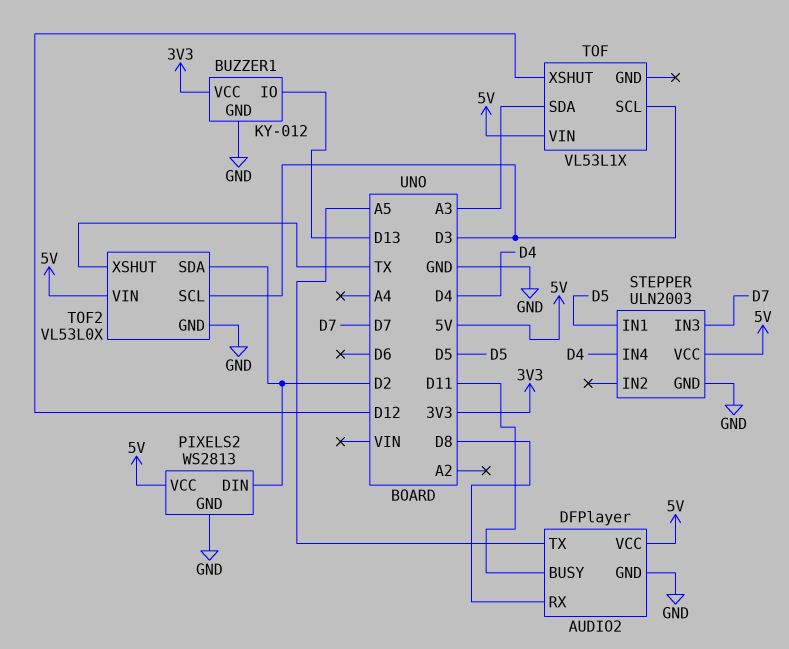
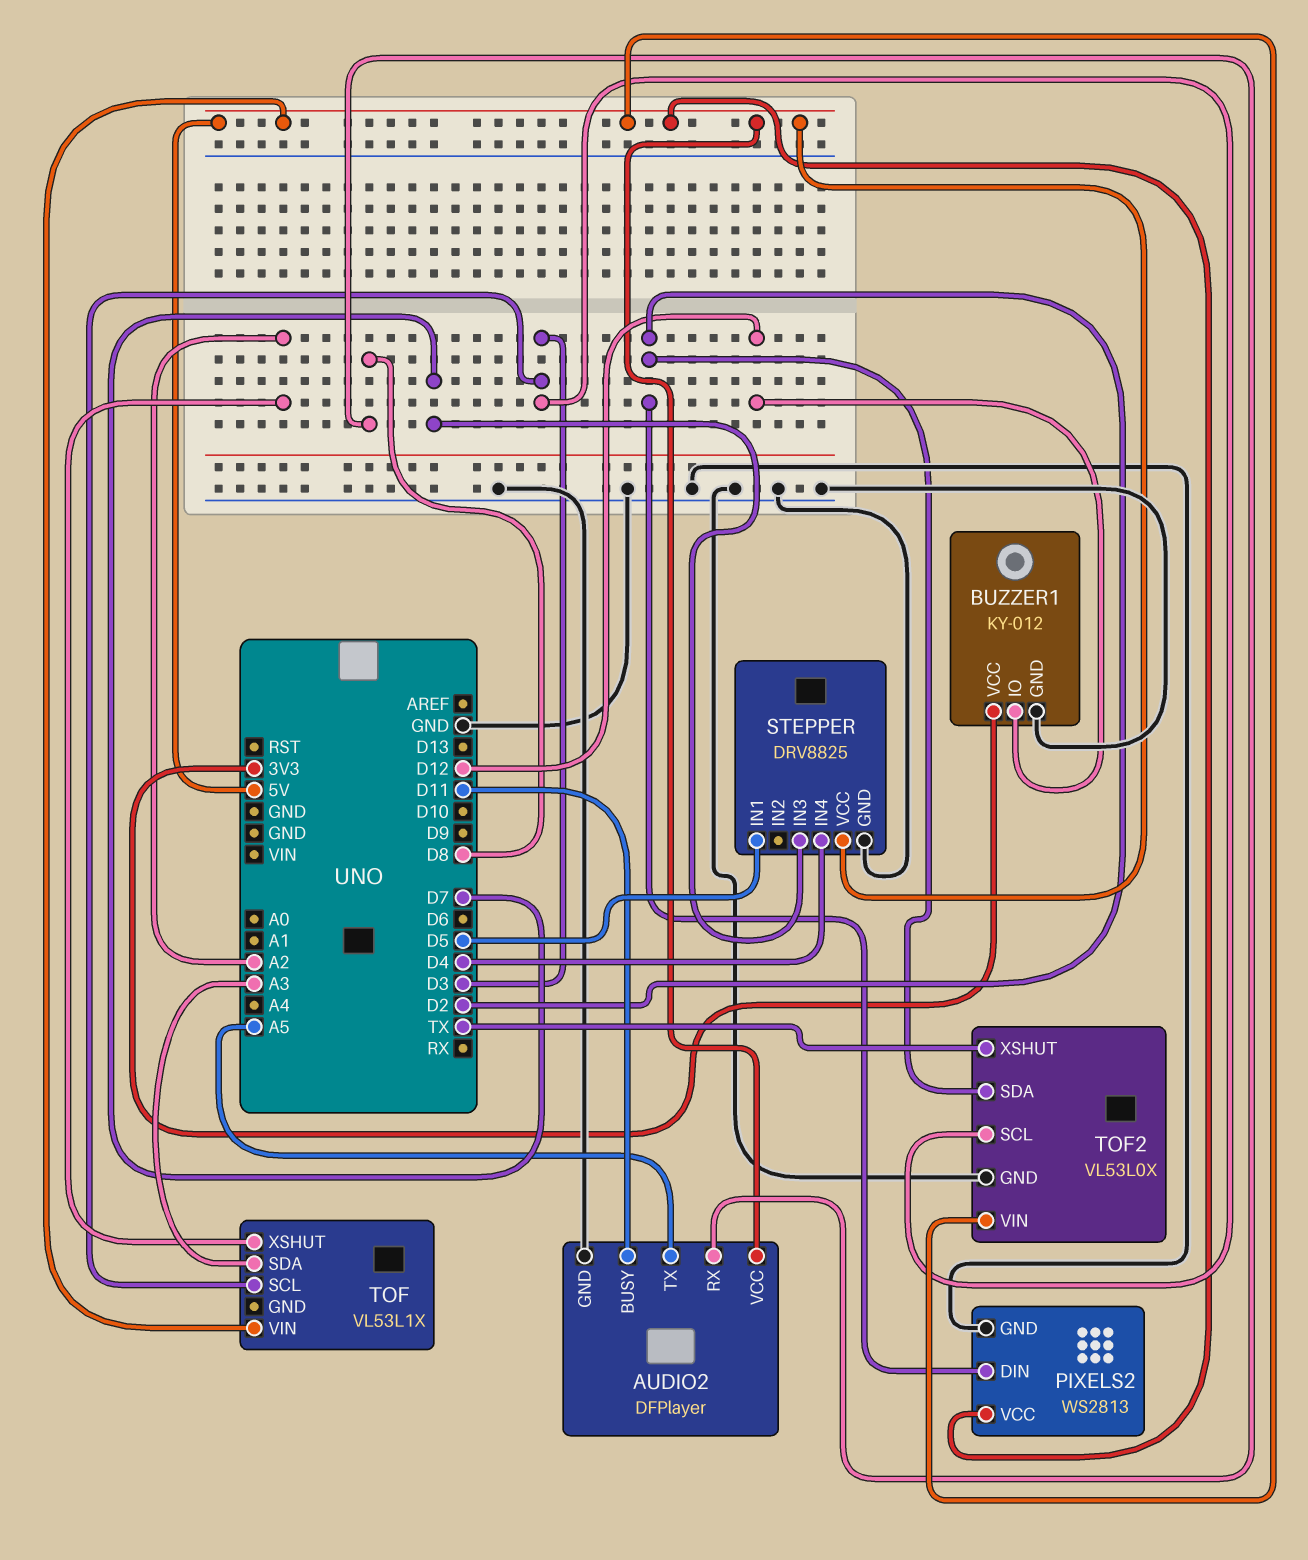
BUZZER1 pin IO: D13 -> D12
STEPPER: ULN2003 -> DRV8825
TOF pin XSHUT: D12 -> A2

